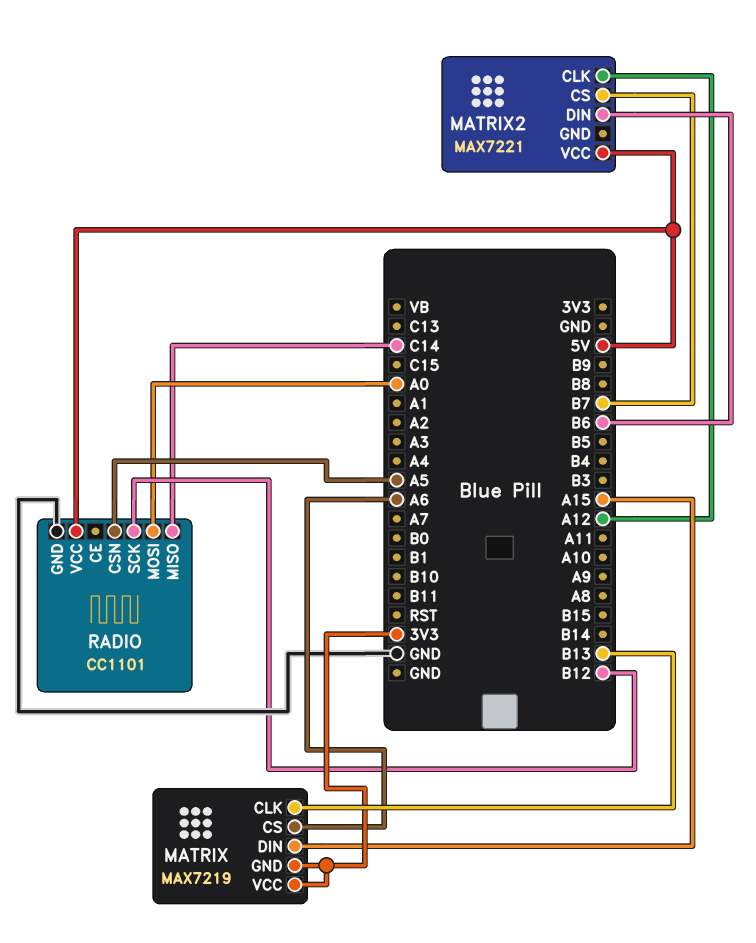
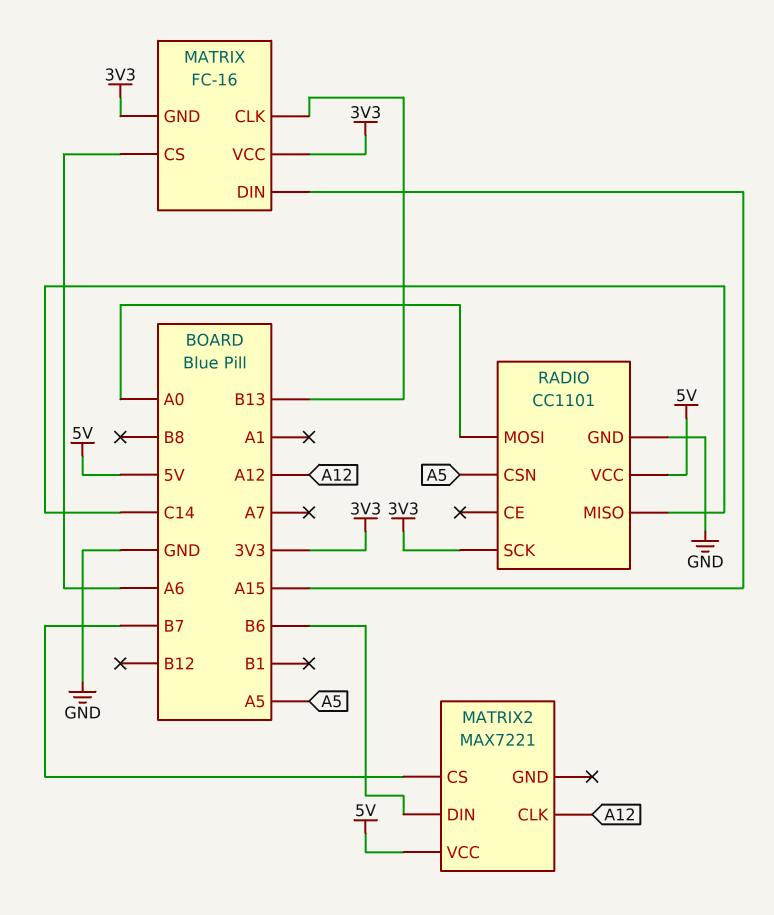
MATRIX: MAX7219 -> FC-16
RADIO pin SCK: B12 -> 3V3

